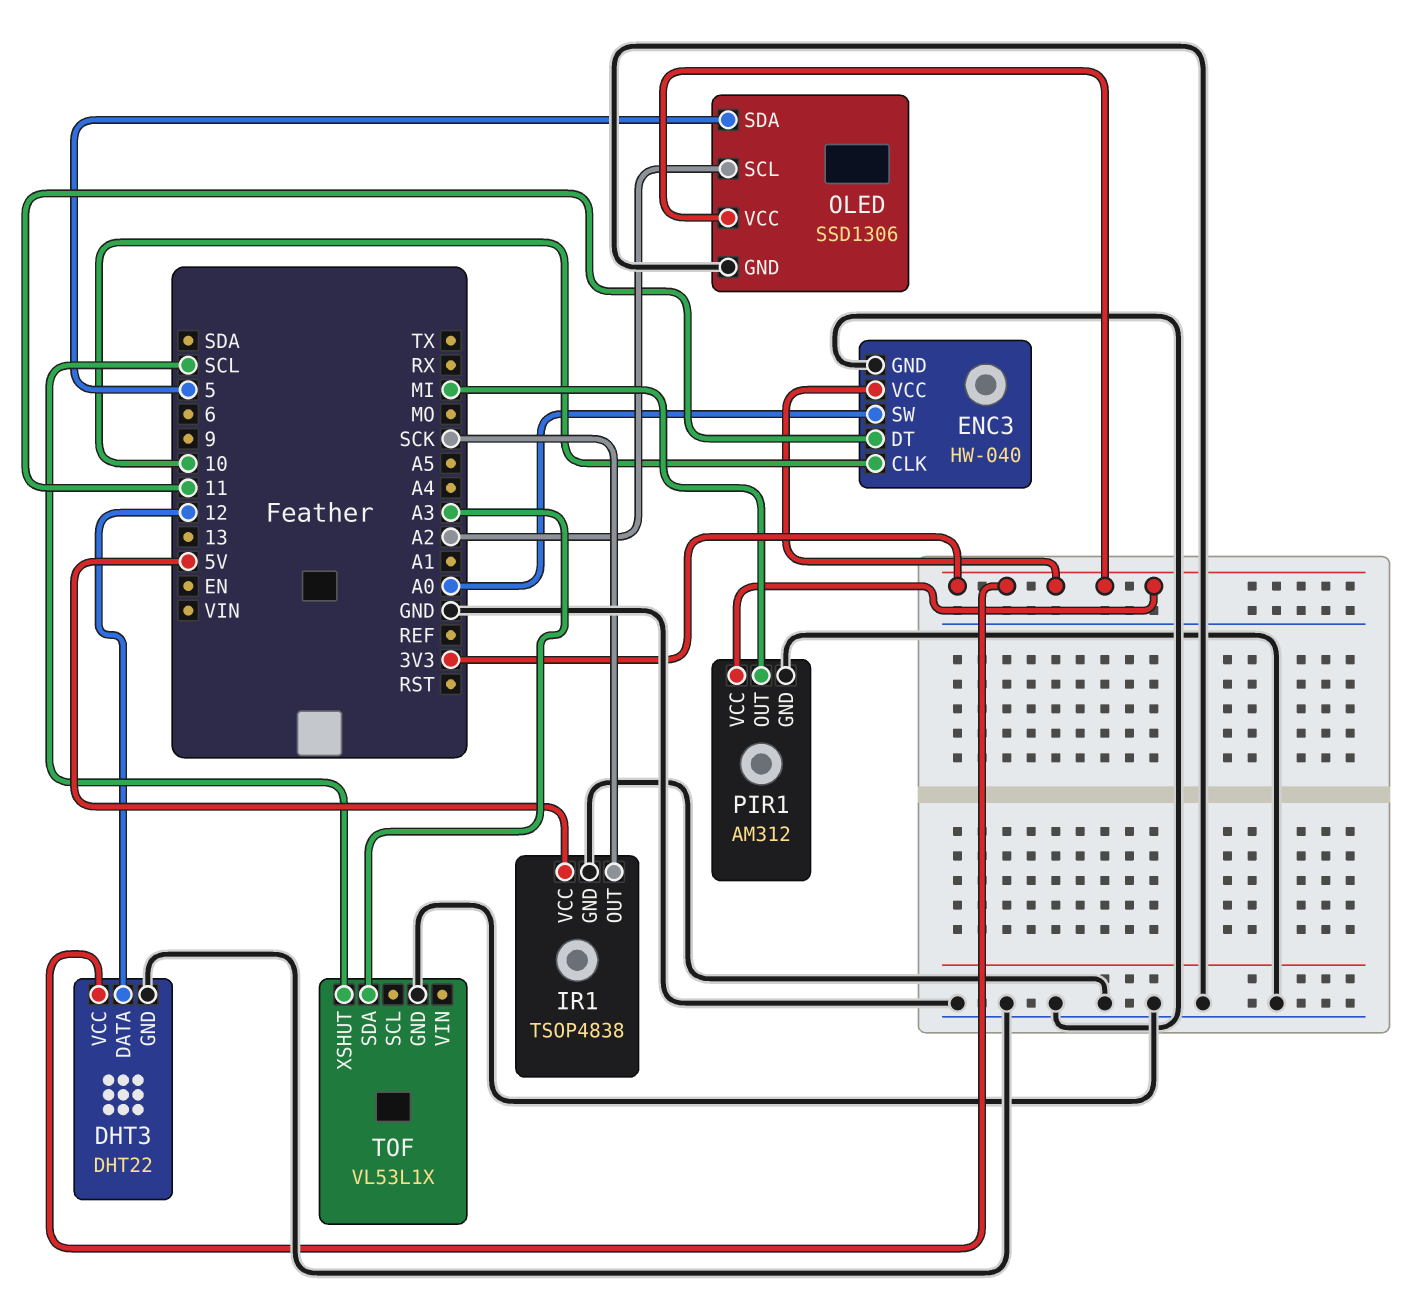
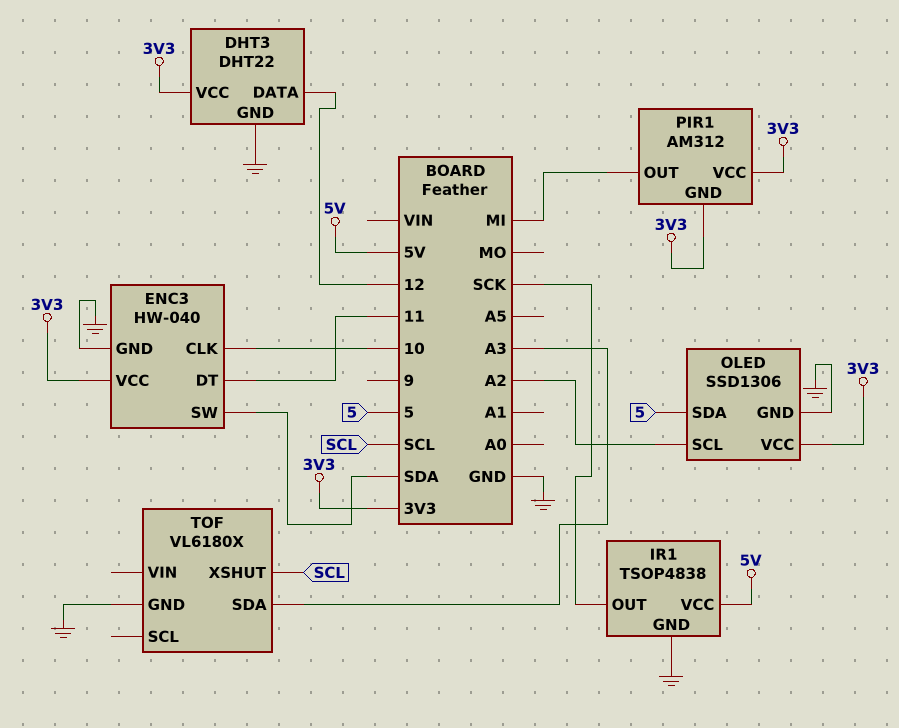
ENC3 pin SW: A0 -> SDA
PIR1 pin GND: GND -> 3V3
TOF: VL53L1X -> VL6180X

